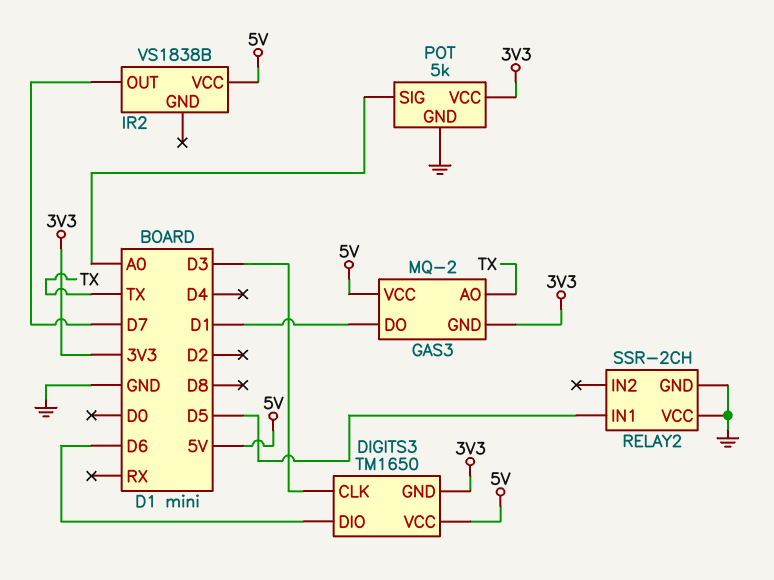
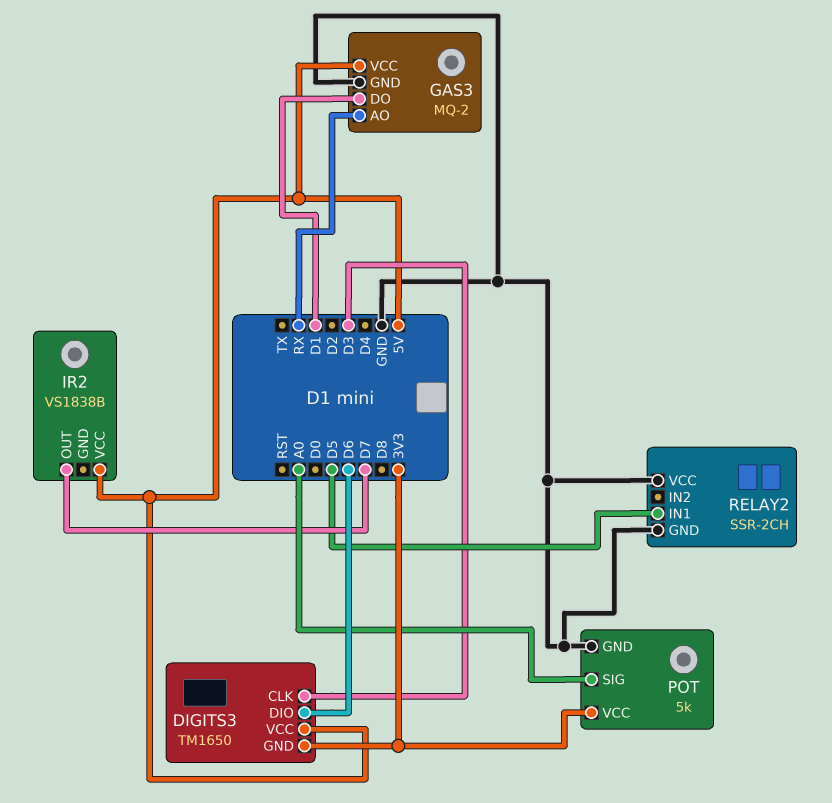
GAS3 pin AO: TX -> RX
GAS3 pin GND: 3V3 -> GND

